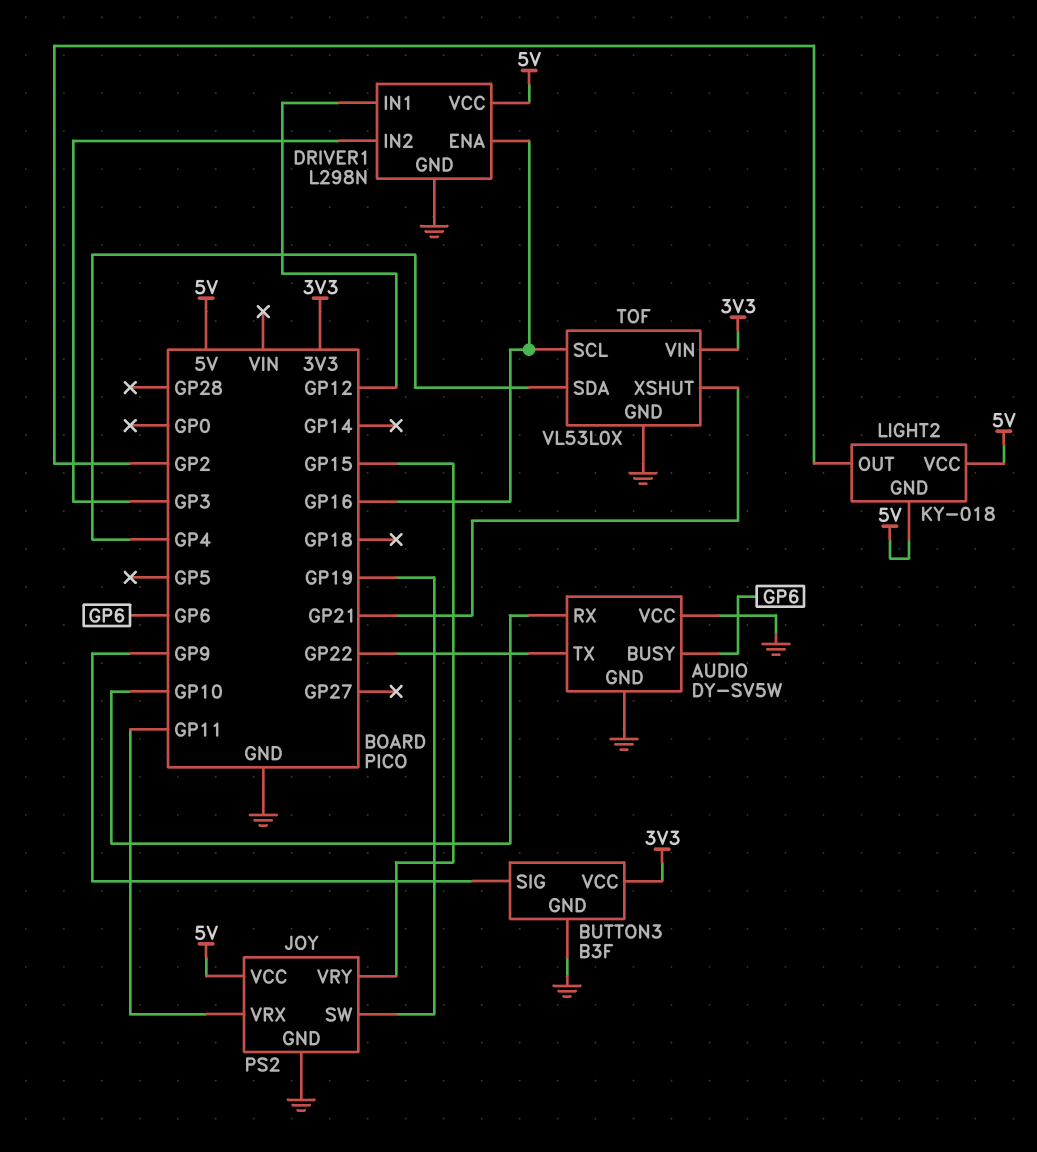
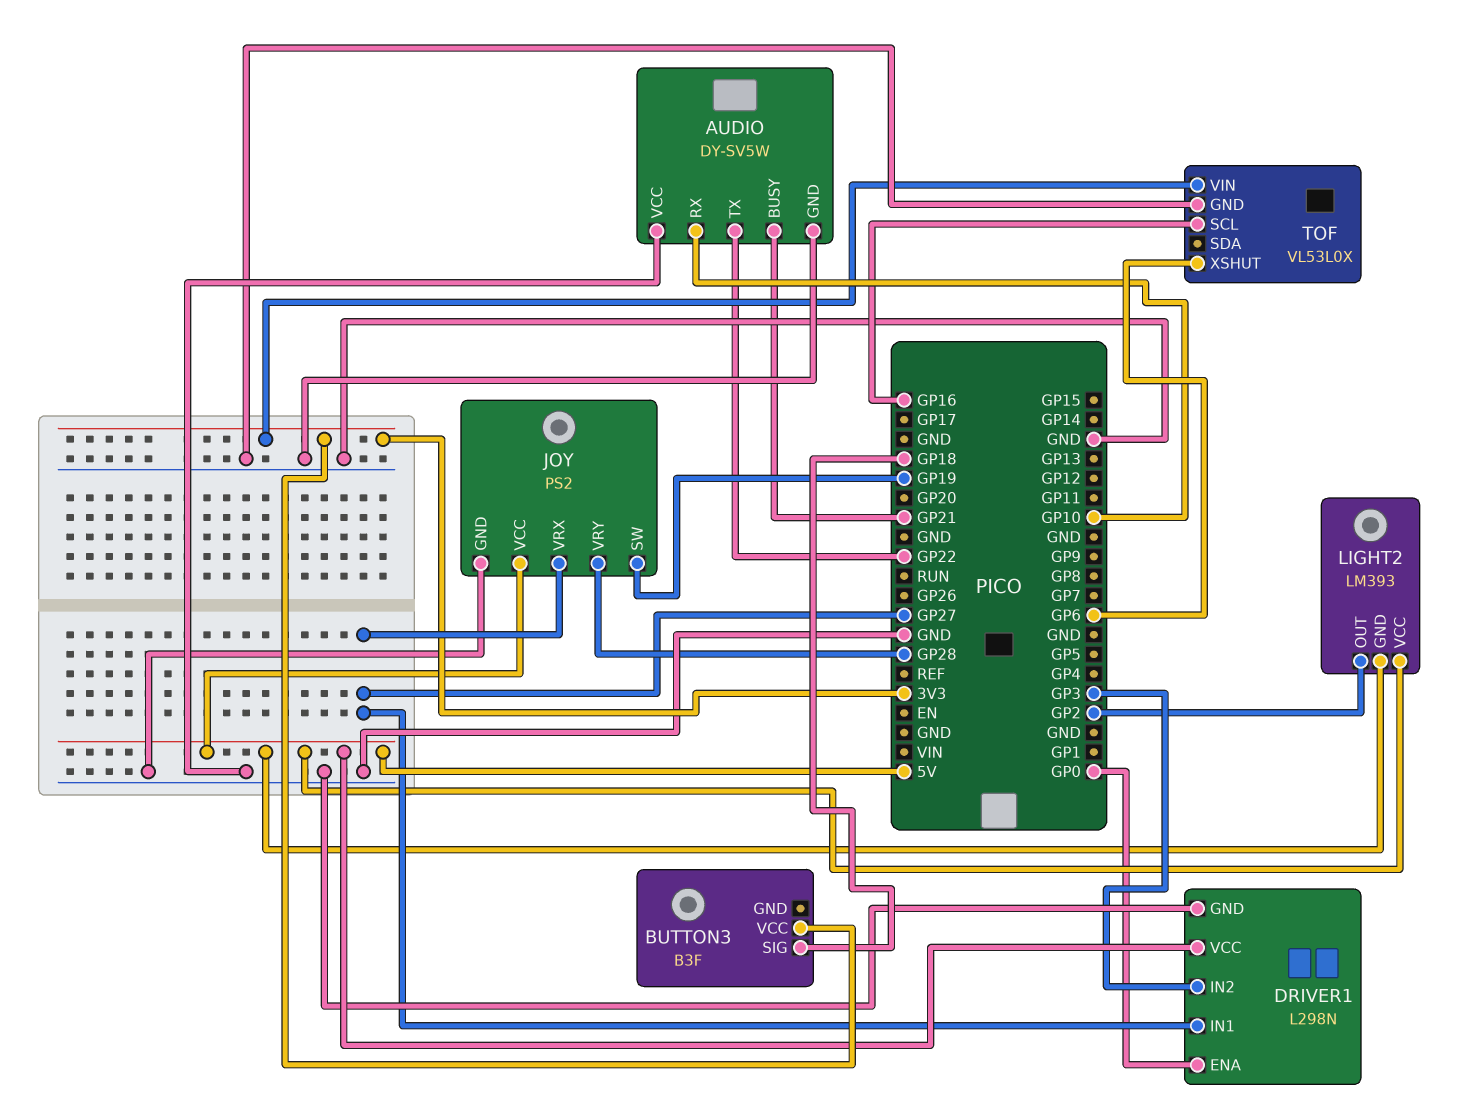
AUDIO pin BUSY: GP6 -> GP21
BUTTON3 pin GND: GND -> none
BUTTON3 pin SIG: GP9 -> GP18
DRIVER1 pin ENA: GP16 -> GP0
DRIVER1 pin IN1: GP12 -> GP27
JOY pin VRX: GP11 -> GP27
JOY pin VRY: GP15 -> GP28
LIGHT2: KY-018 -> LM393
TOF pin SDA: GP4 -> none
TOF pin XSHUT: GP21 -> GP6

